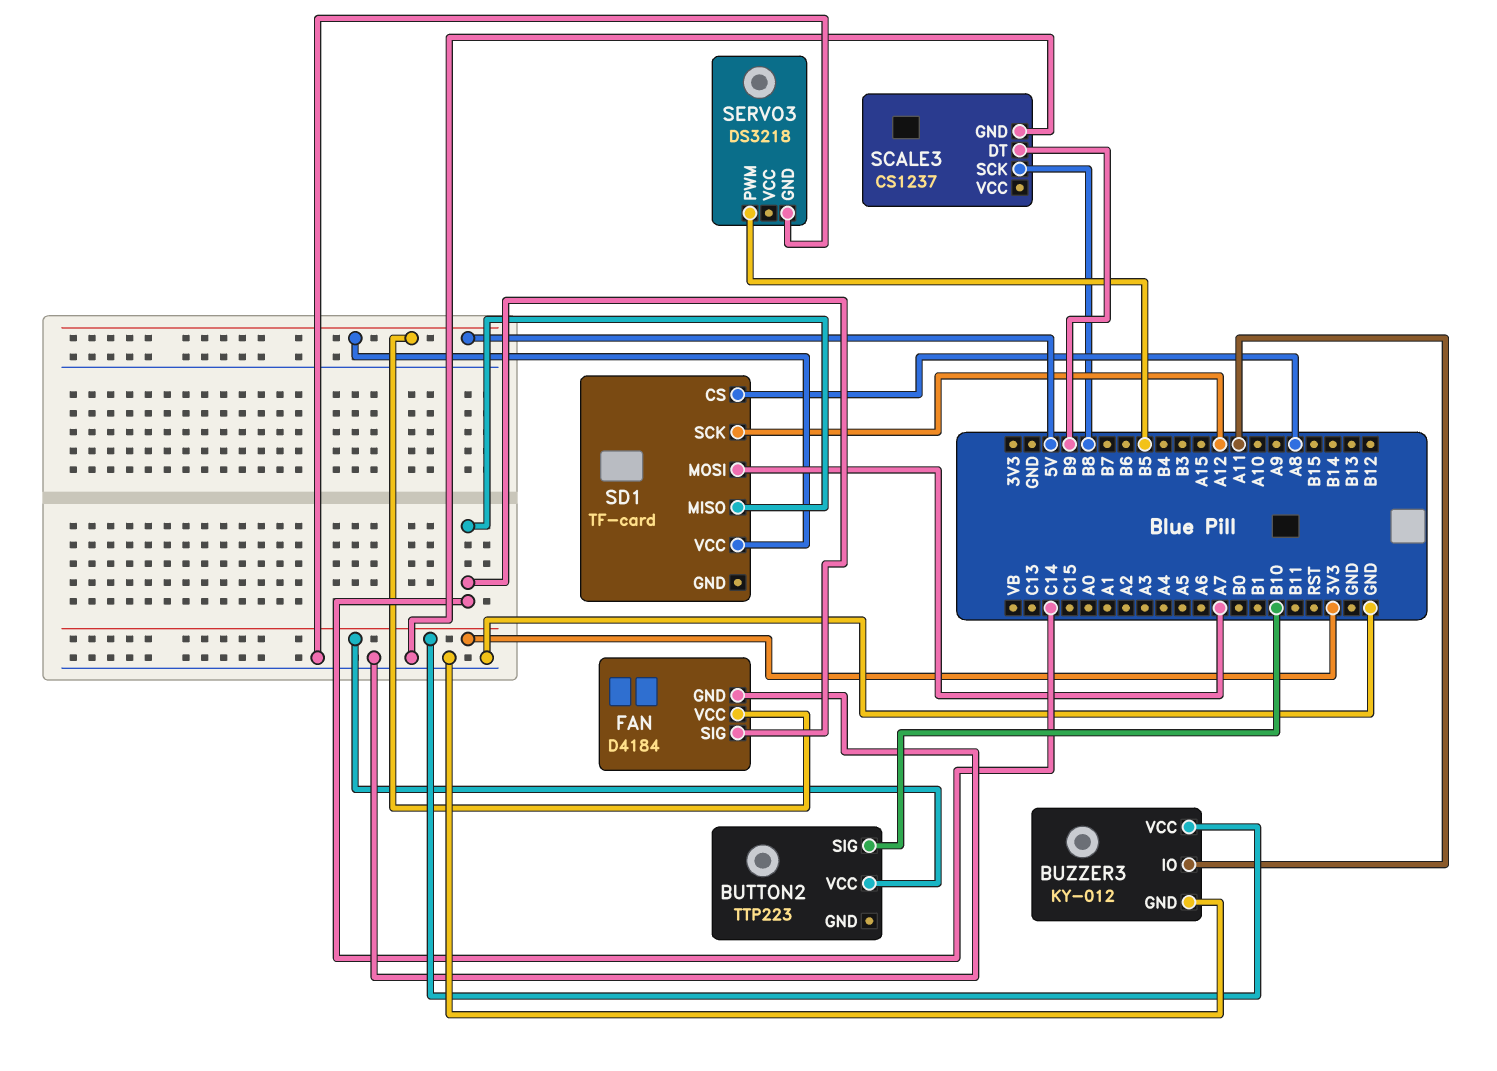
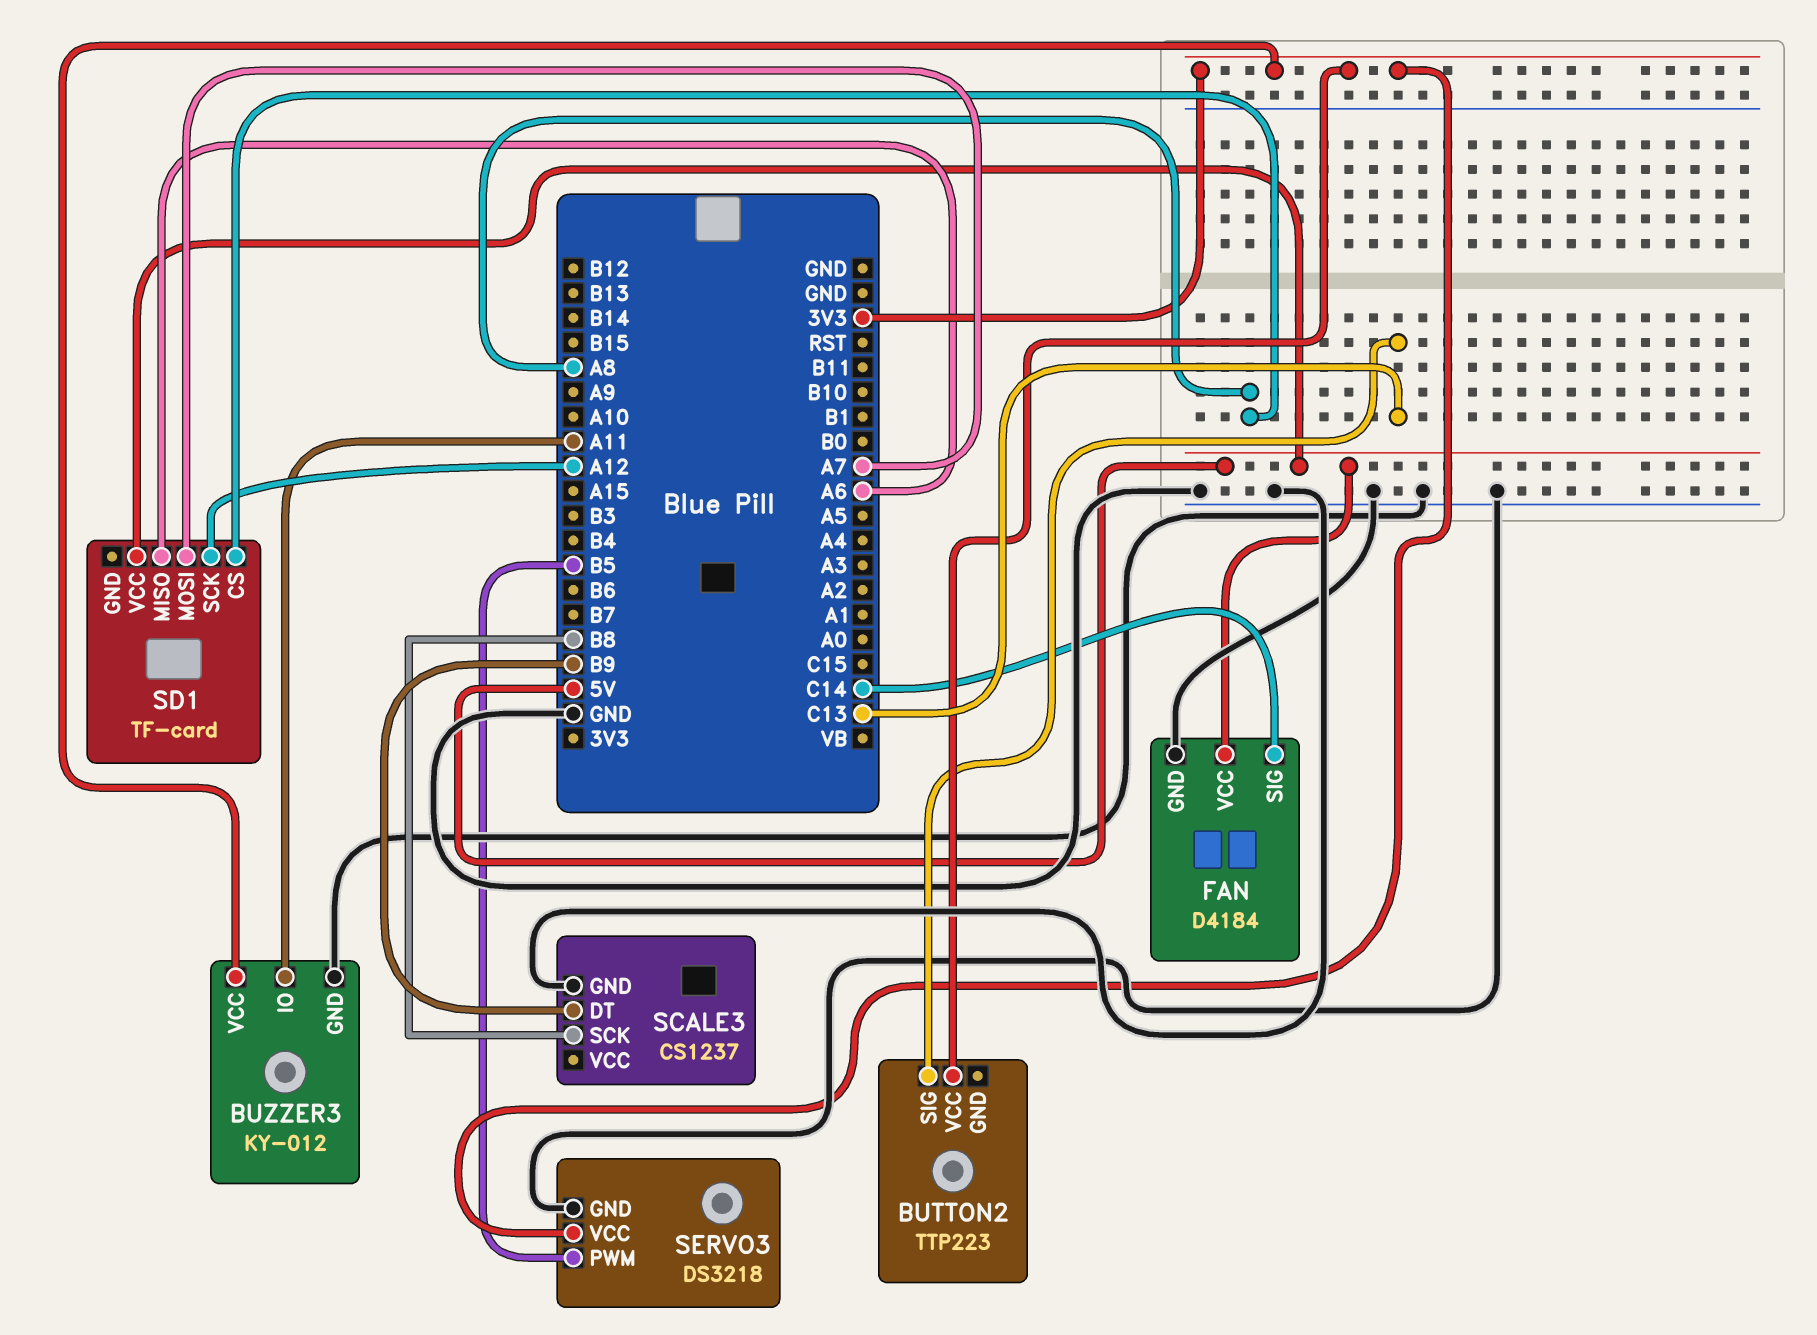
BUTTON2 pin SIG: B10 -> C13
SD1 pin MISO: C14 -> A6
SERVO3 pin VCC: none -> 3V3

